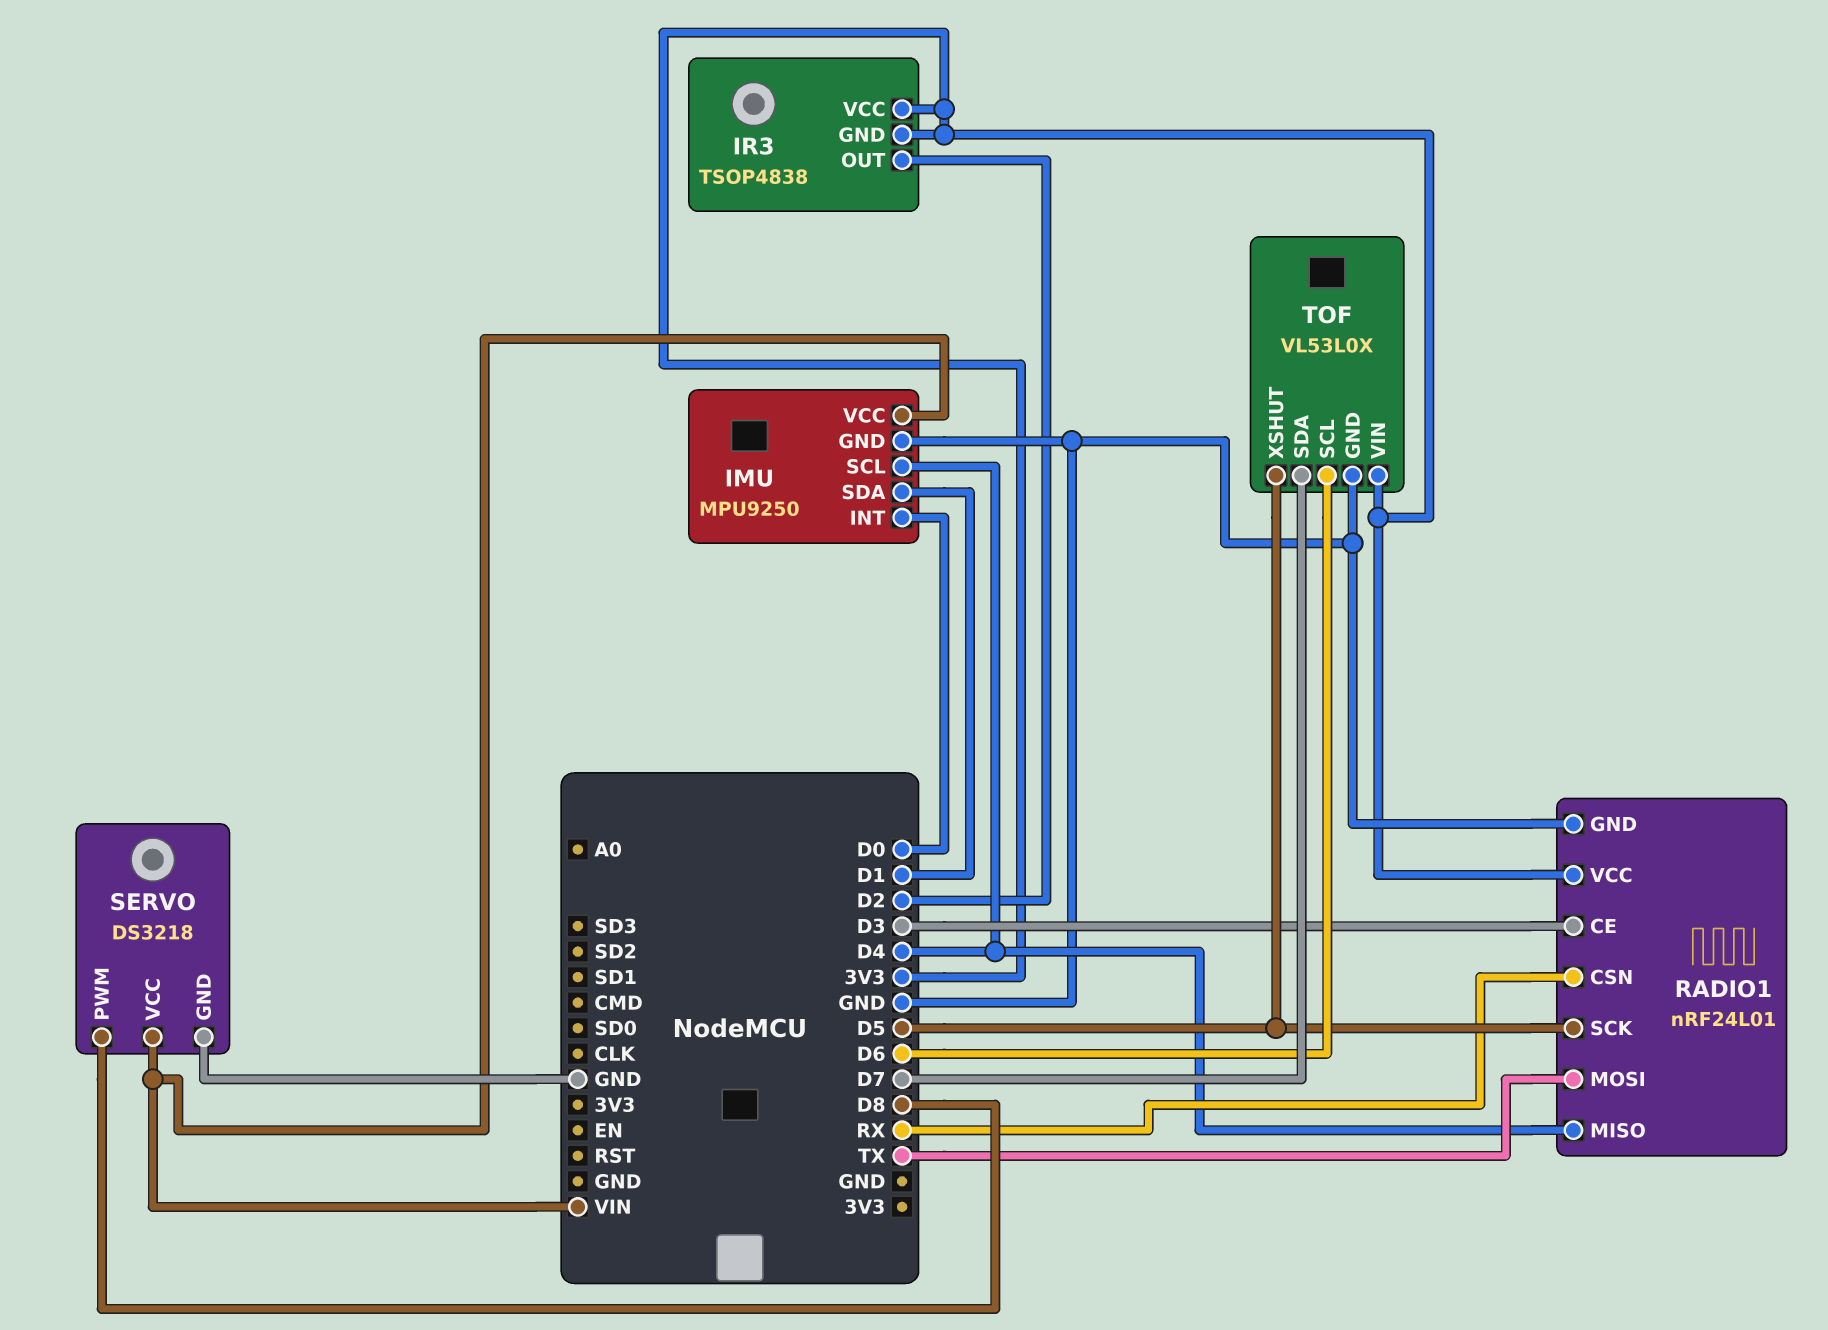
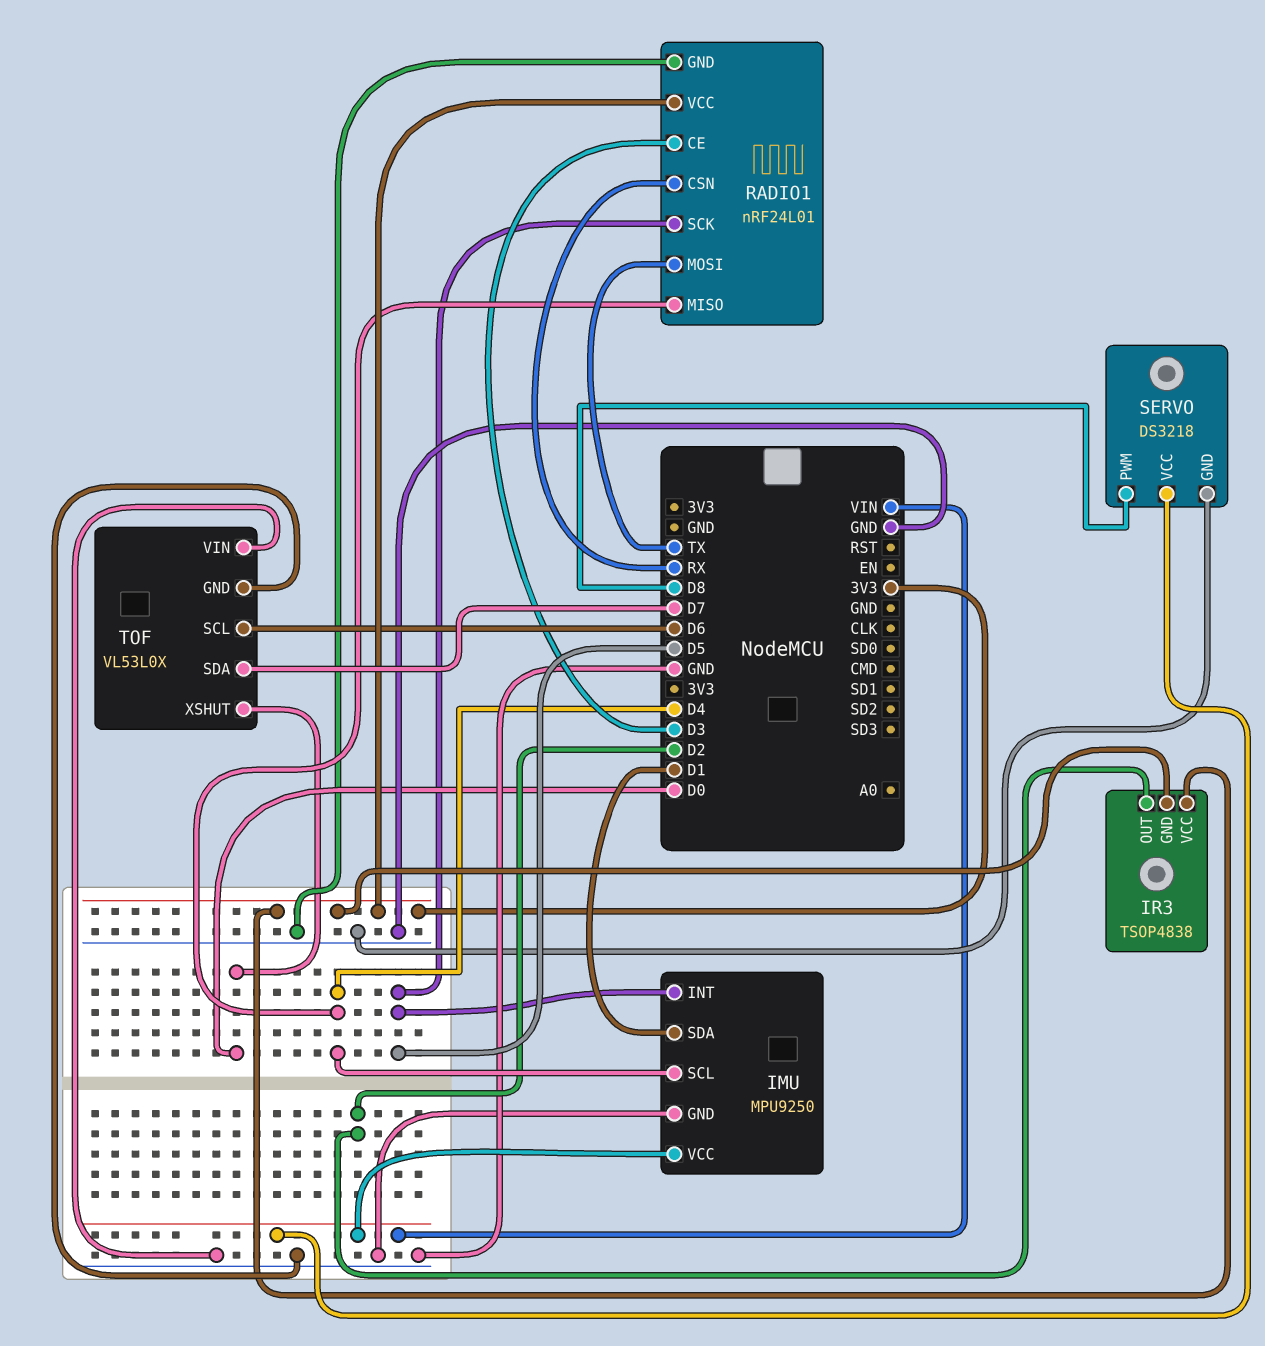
IMU pin INT: D0 -> D5
TOF pin VIN: 3V3 -> GND
TOF pin XSHUT: D5 -> D0

